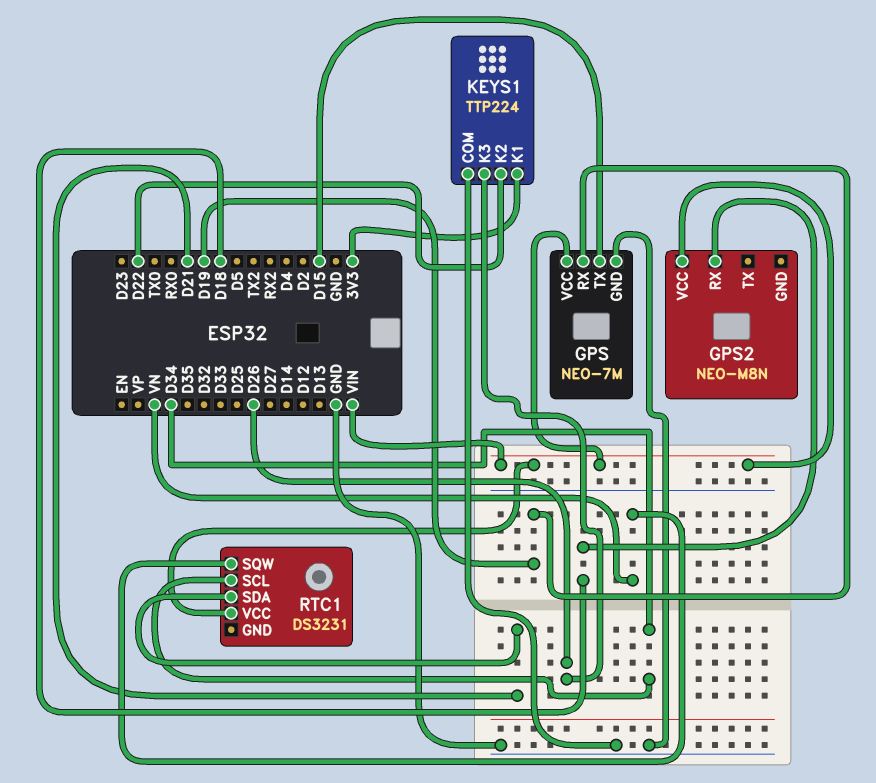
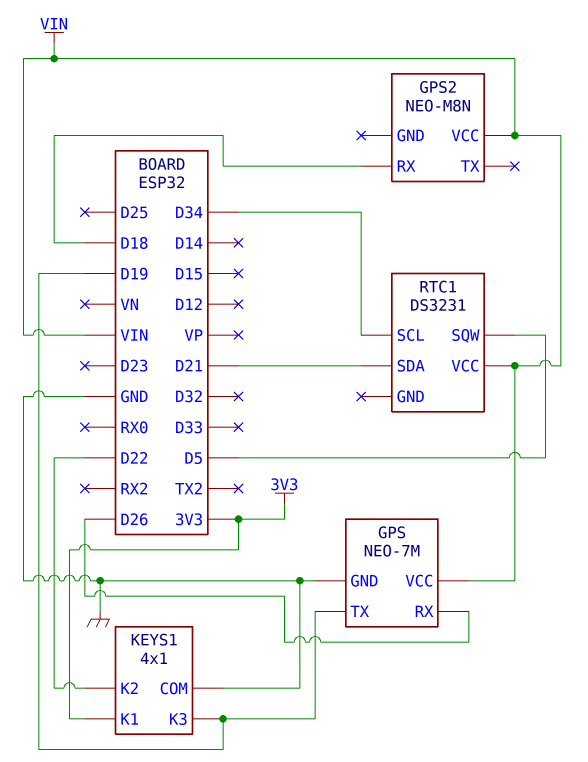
GPS pin RX: D19 -> D26
GPS pin TX: D15 -> D19
KEYS1: TTP224 -> 4x1
KEYS1 pin K3: D26 -> D19
RTC1 pin SQW: VN -> D5

